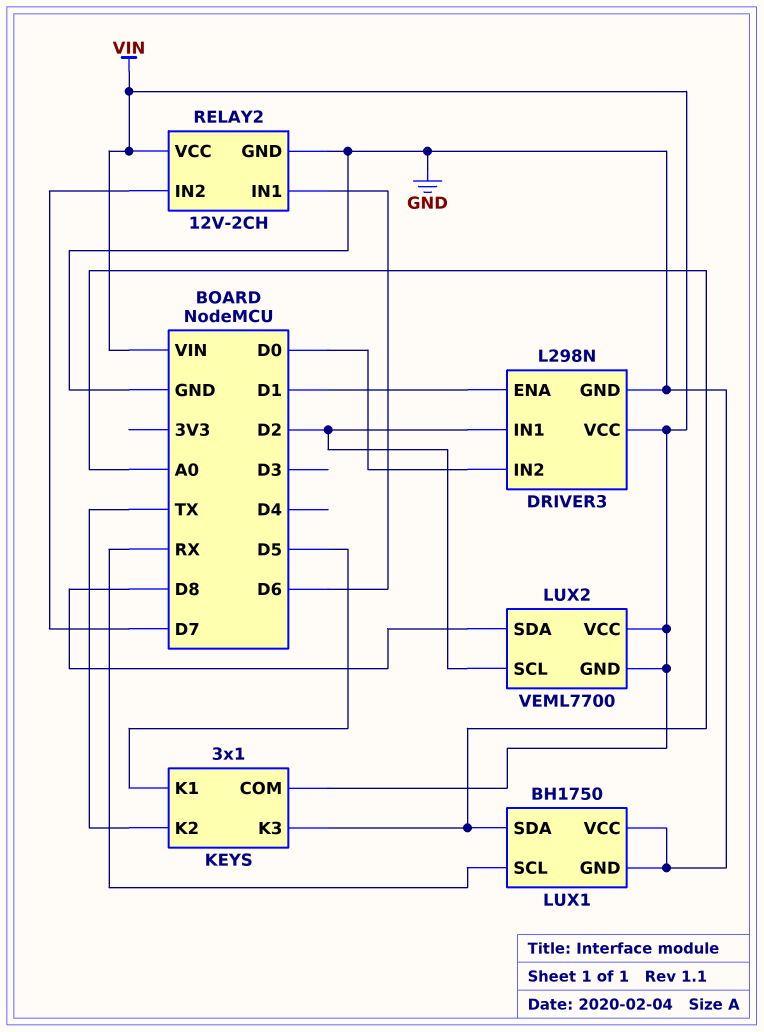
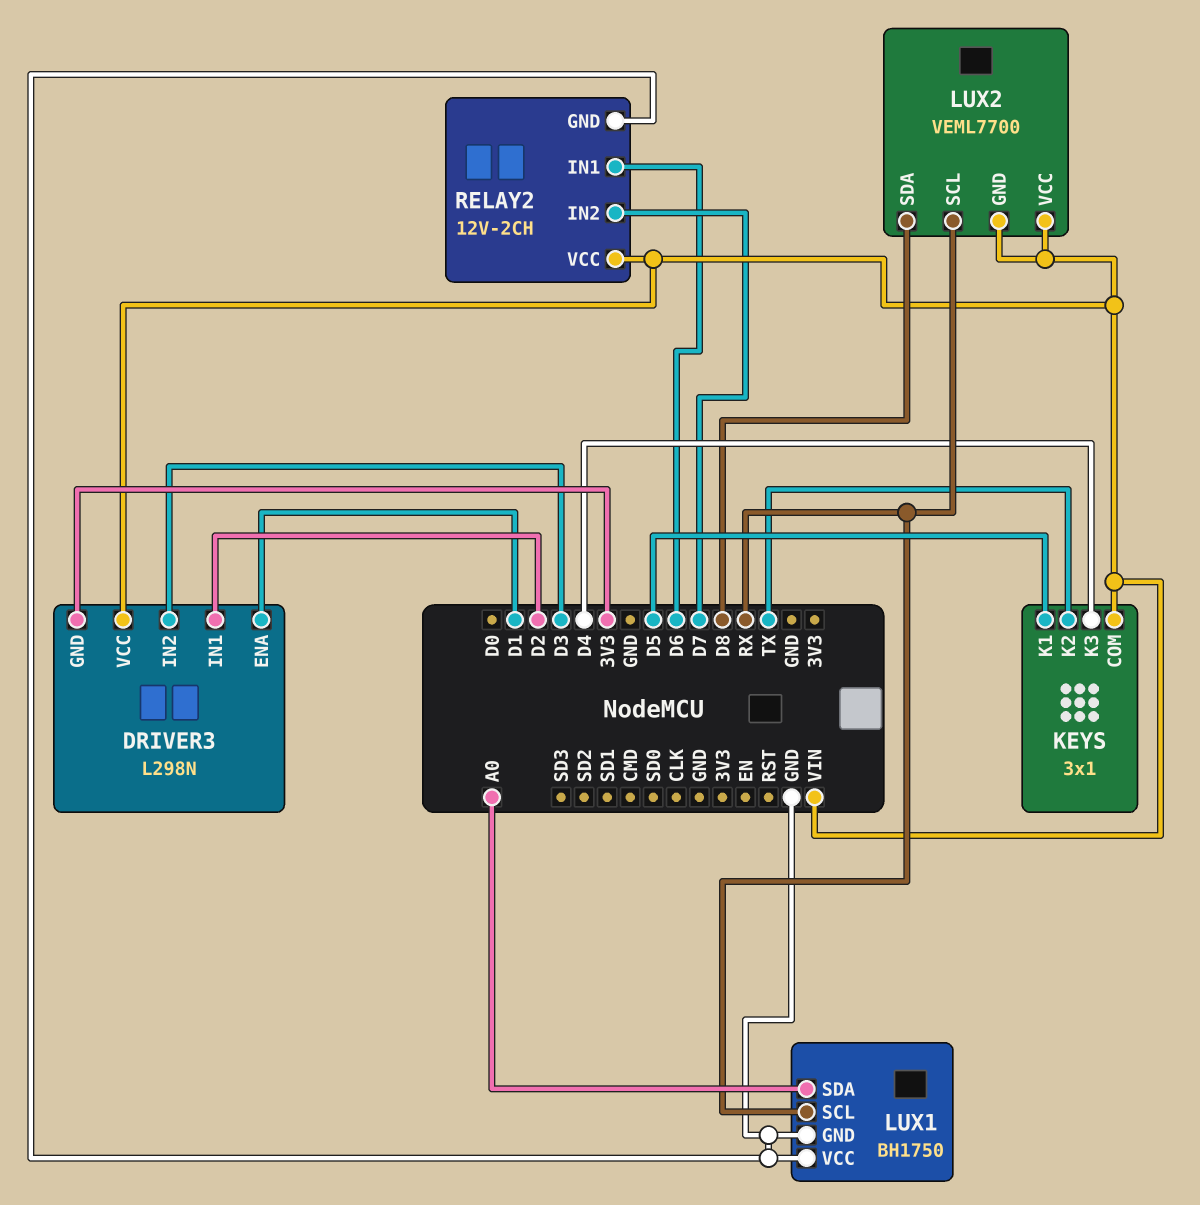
DRIVER3 pin GND: GND -> 3V3
DRIVER3 pin IN2: D0 -> D3
KEYS pin K3: A0 -> D4
LUX2 pin SCL: D2 -> RX

